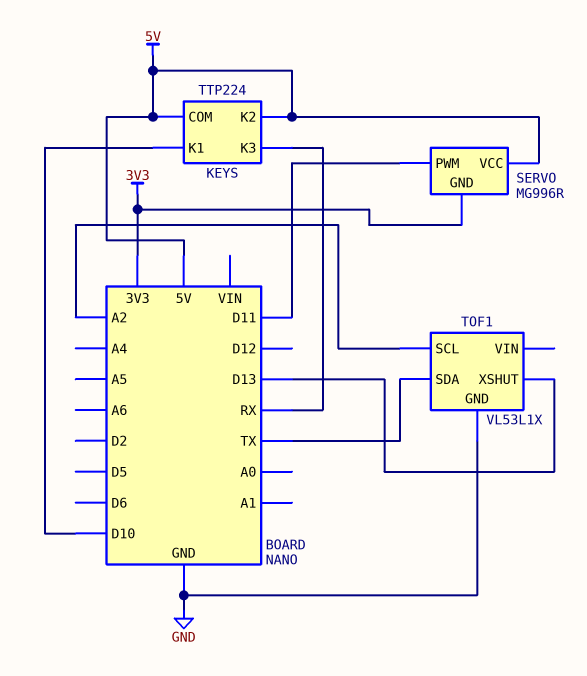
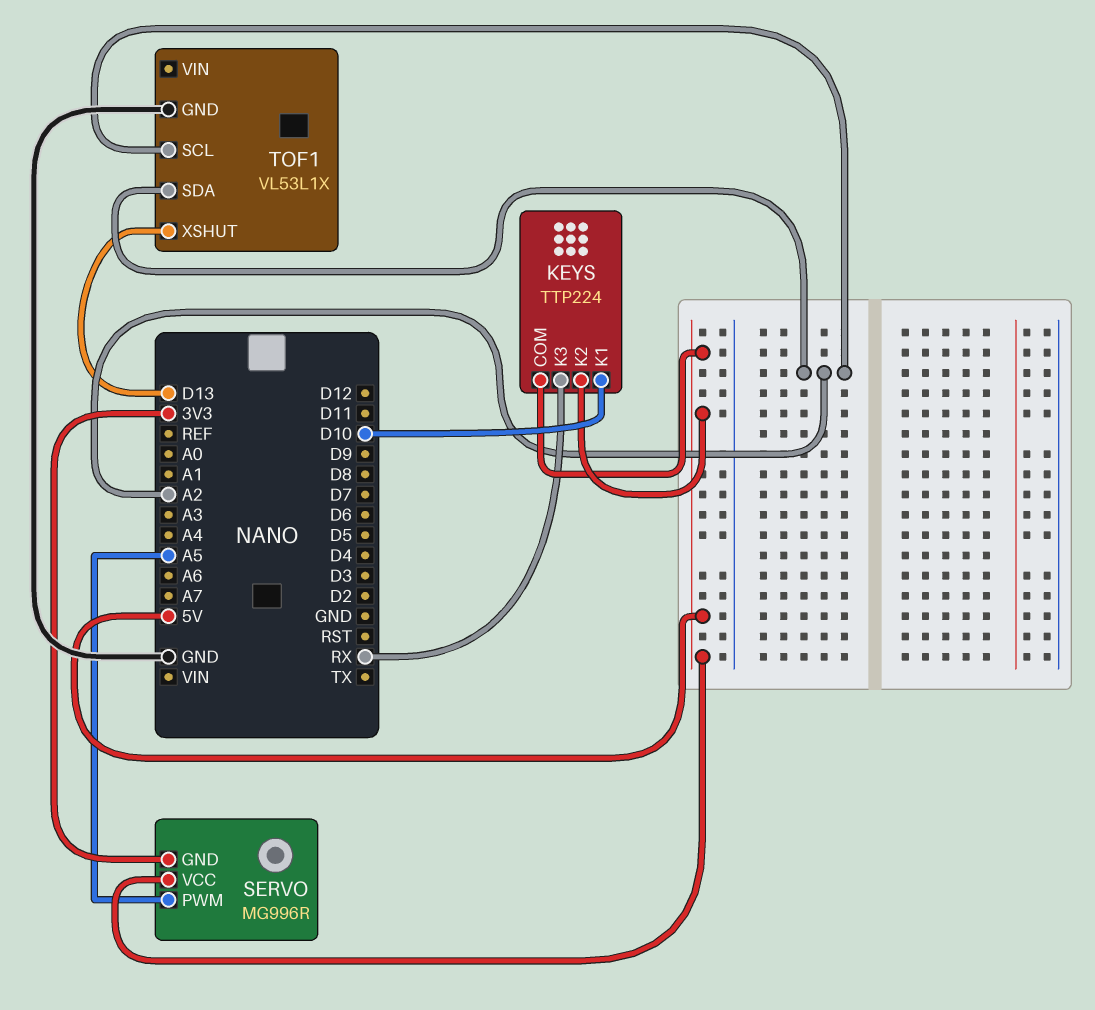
SERVO pin PWM: D11 -> A5
TOF1 pin SDA: TX -> A2

